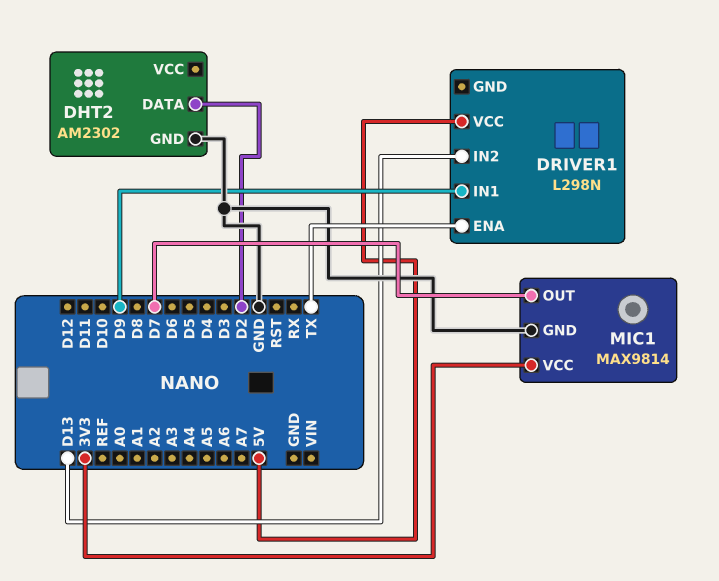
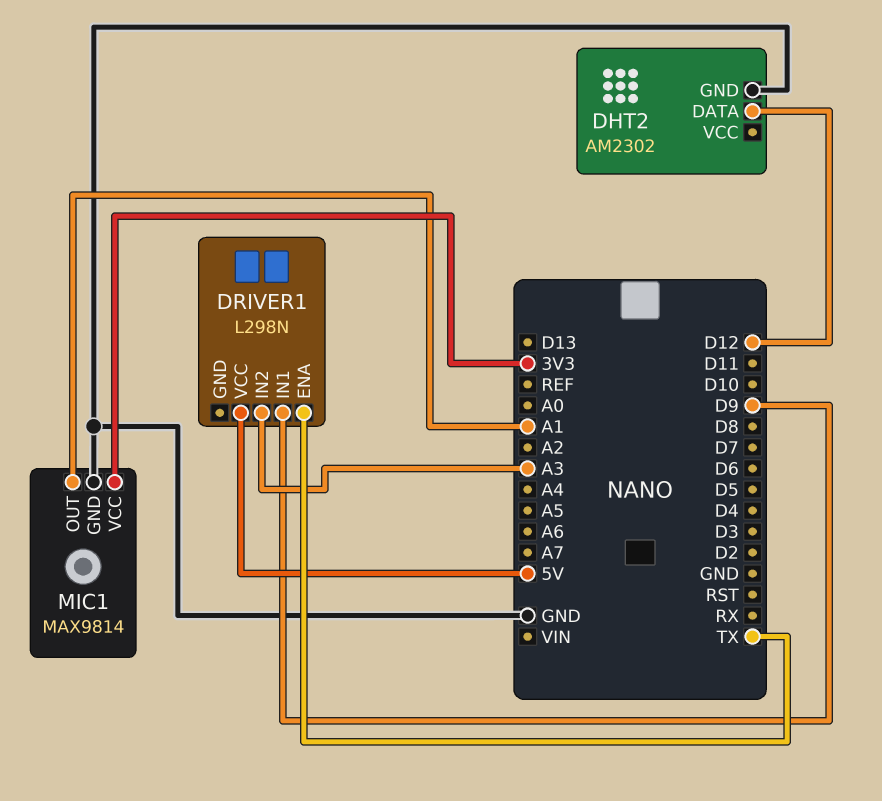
DHT2 pin DATA: D2 -> D12
DRIVER1 pin IN2: D13 -> A3
MIC1 pin OUT: D7 -> A1

